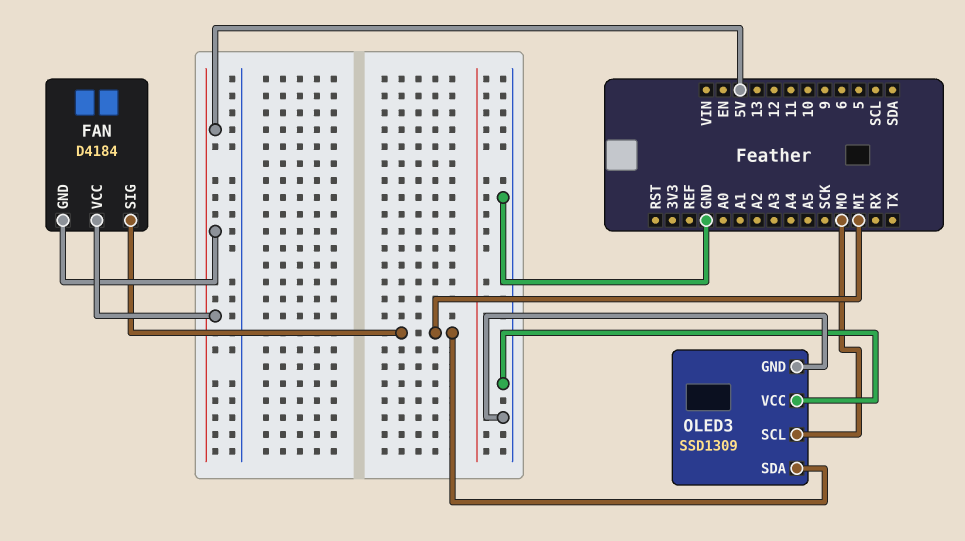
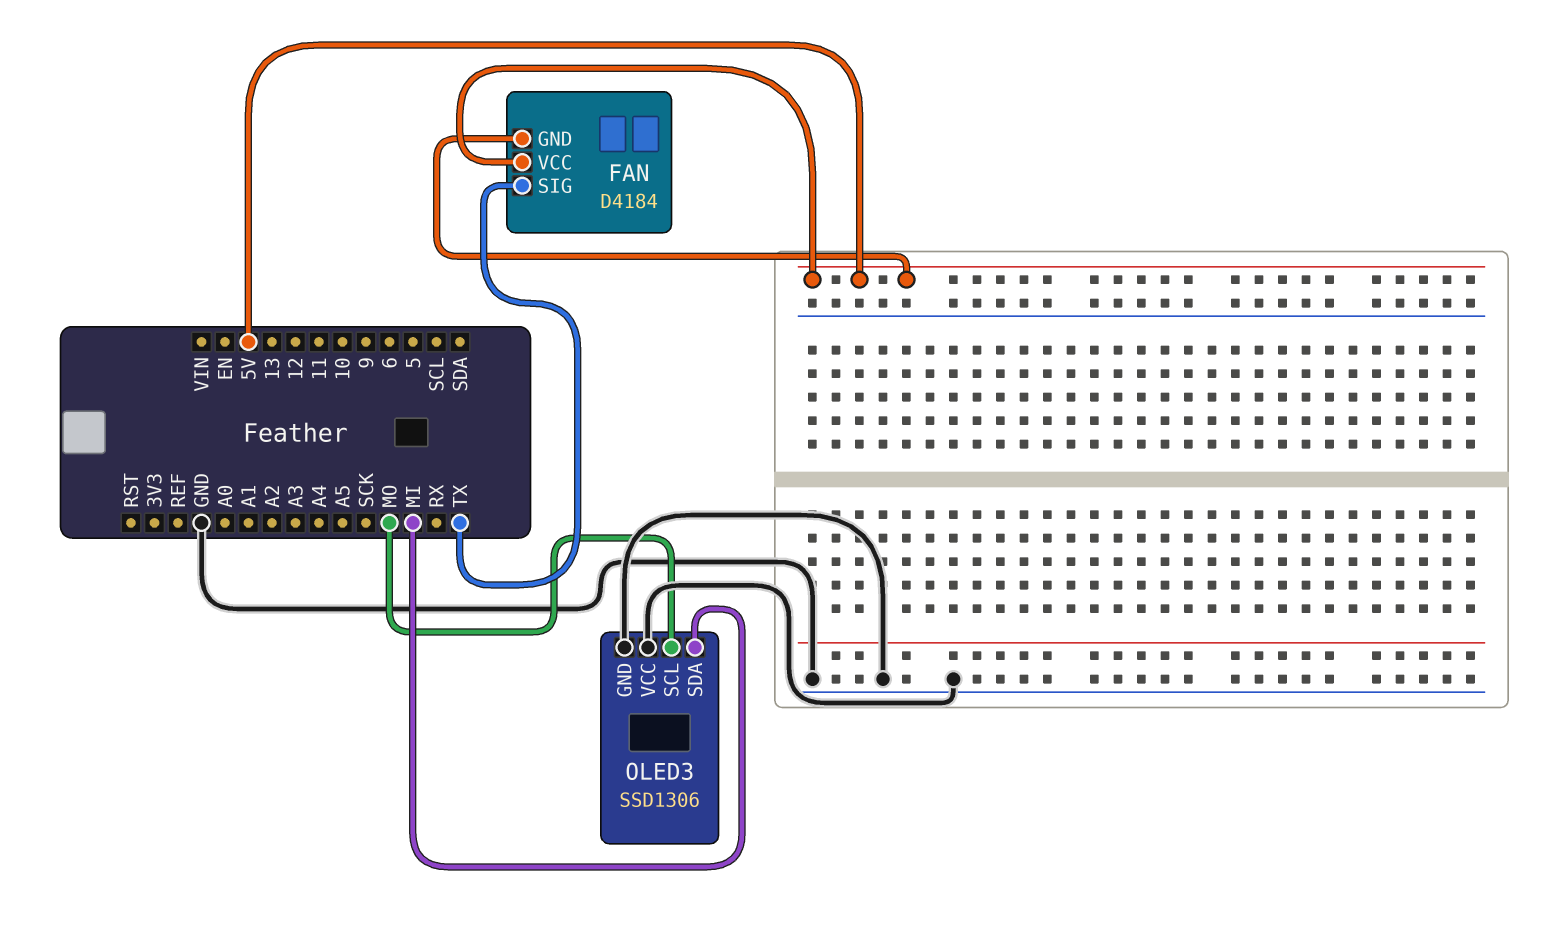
FAN pin SIG: MI -> TX
OLED3: SSD1309 -> SSD1306

